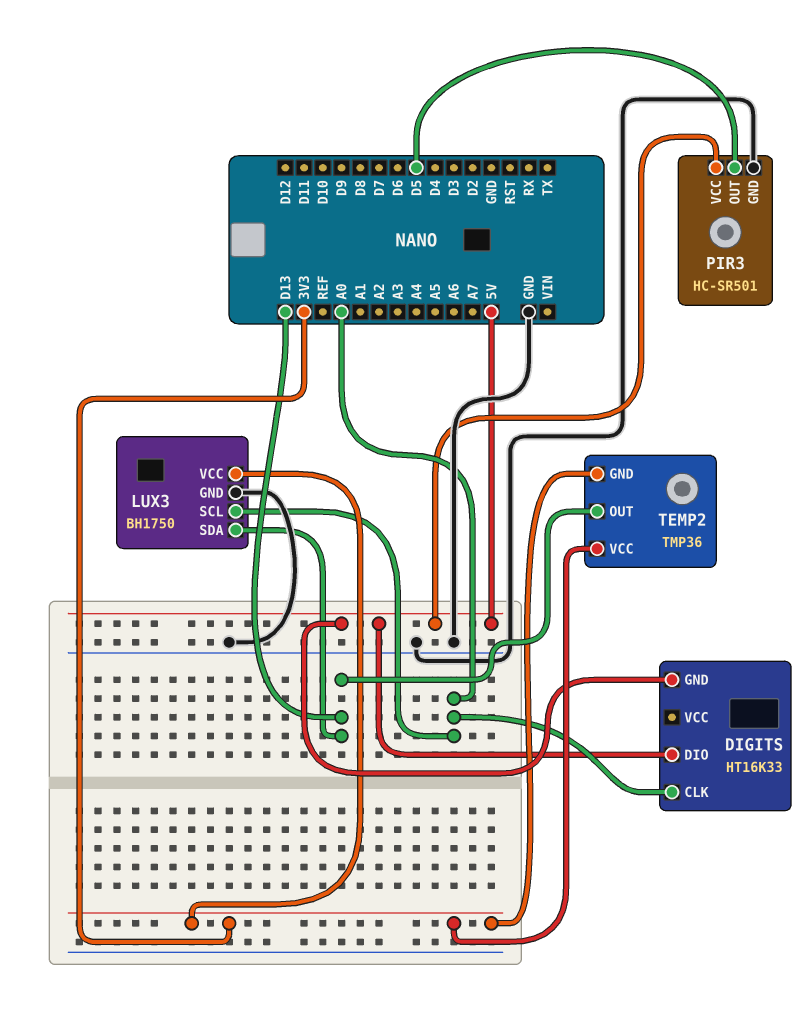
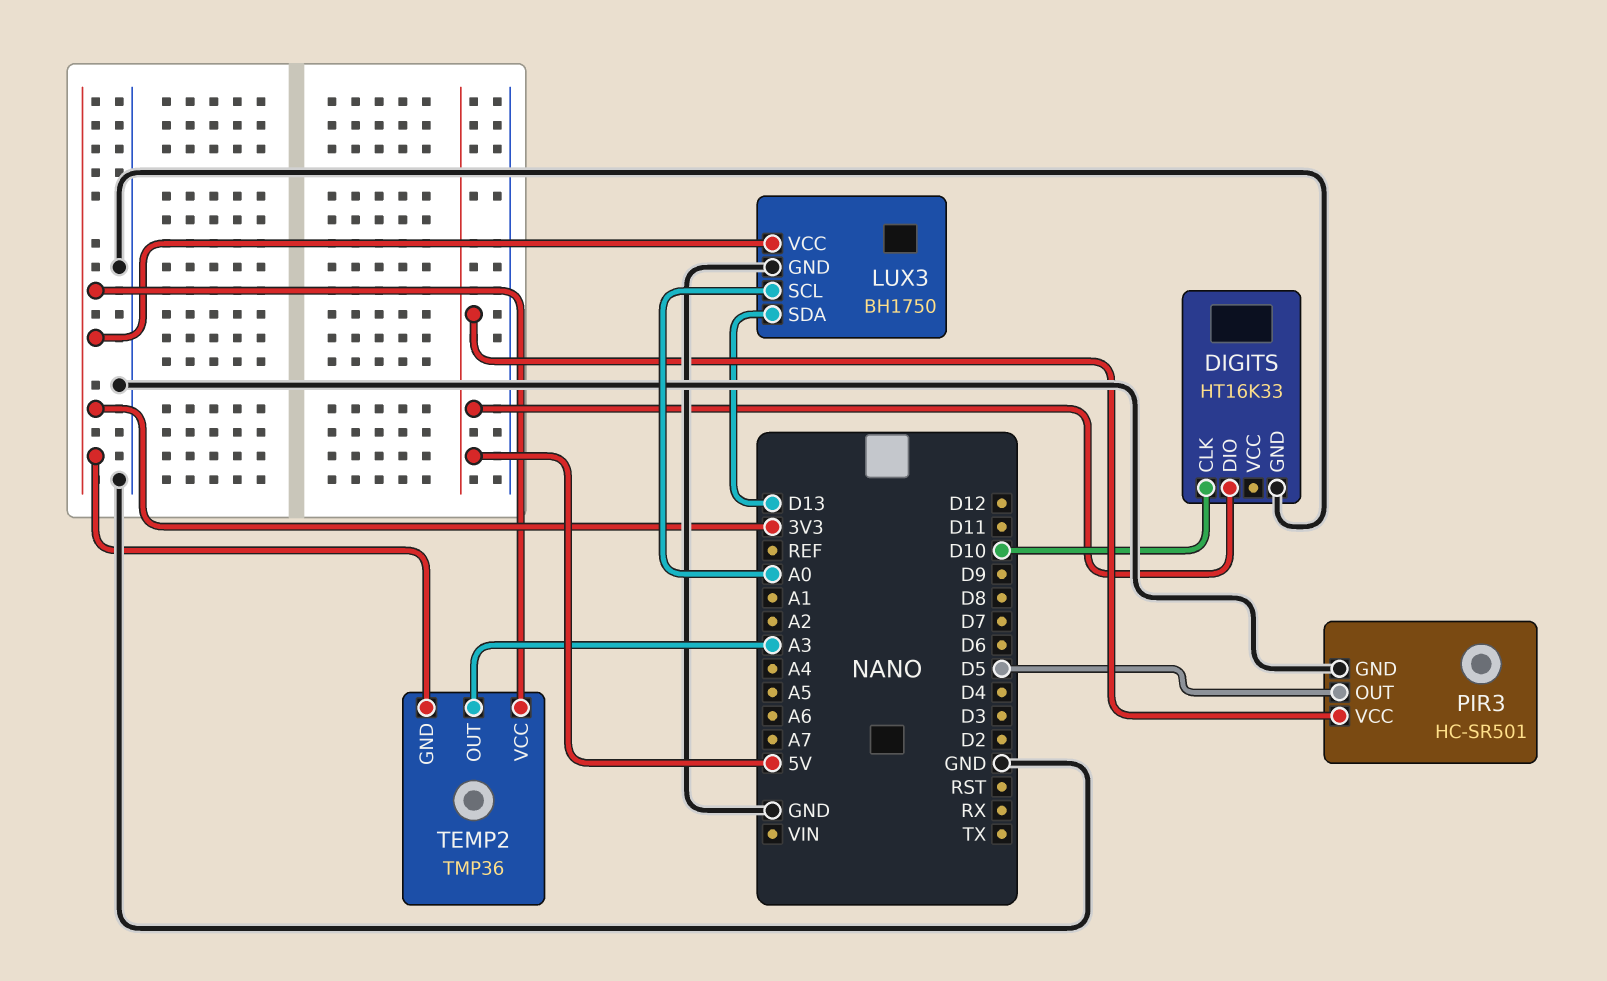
DIGITS pin CLK: A0 -> D10
DIGITS pin GND: 5V -> GND
TEMP2 pin OUT: D13 -> A3

